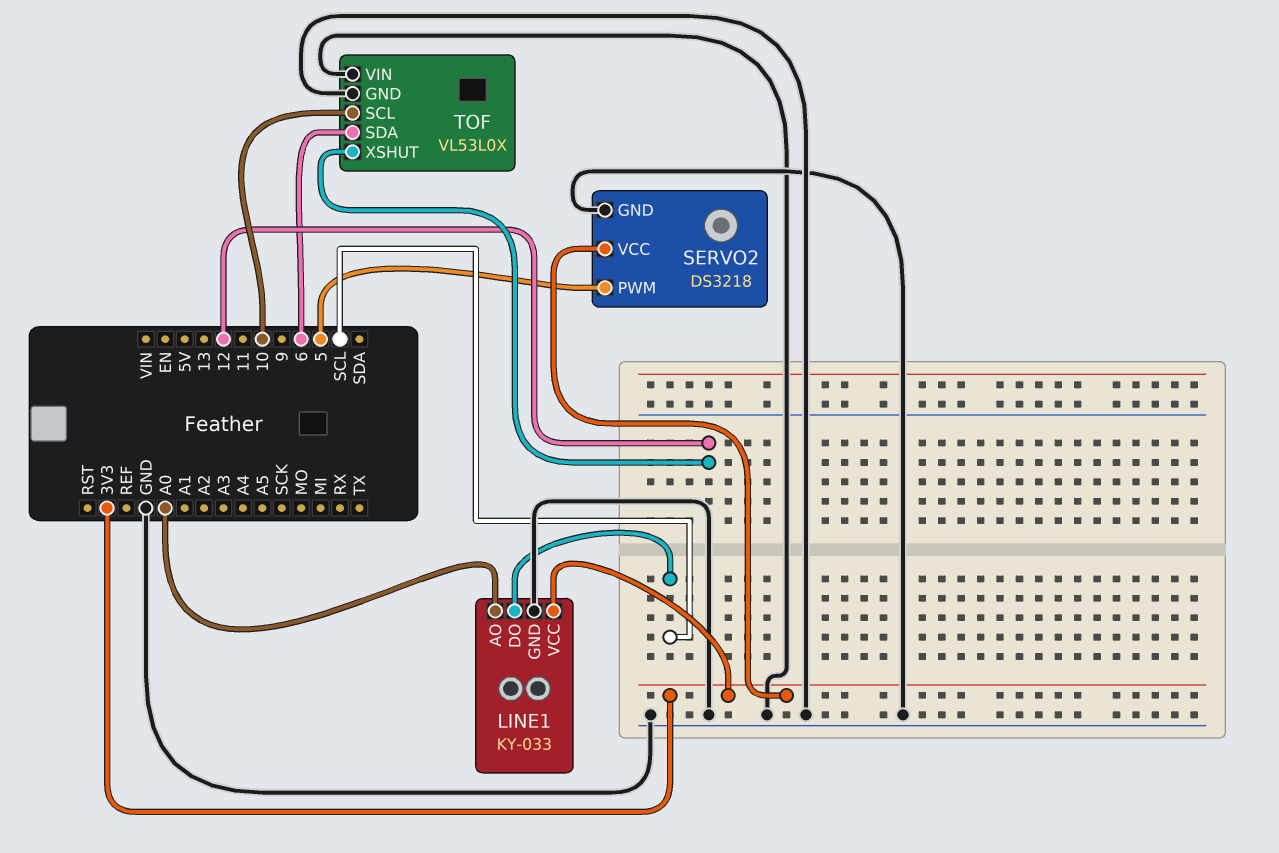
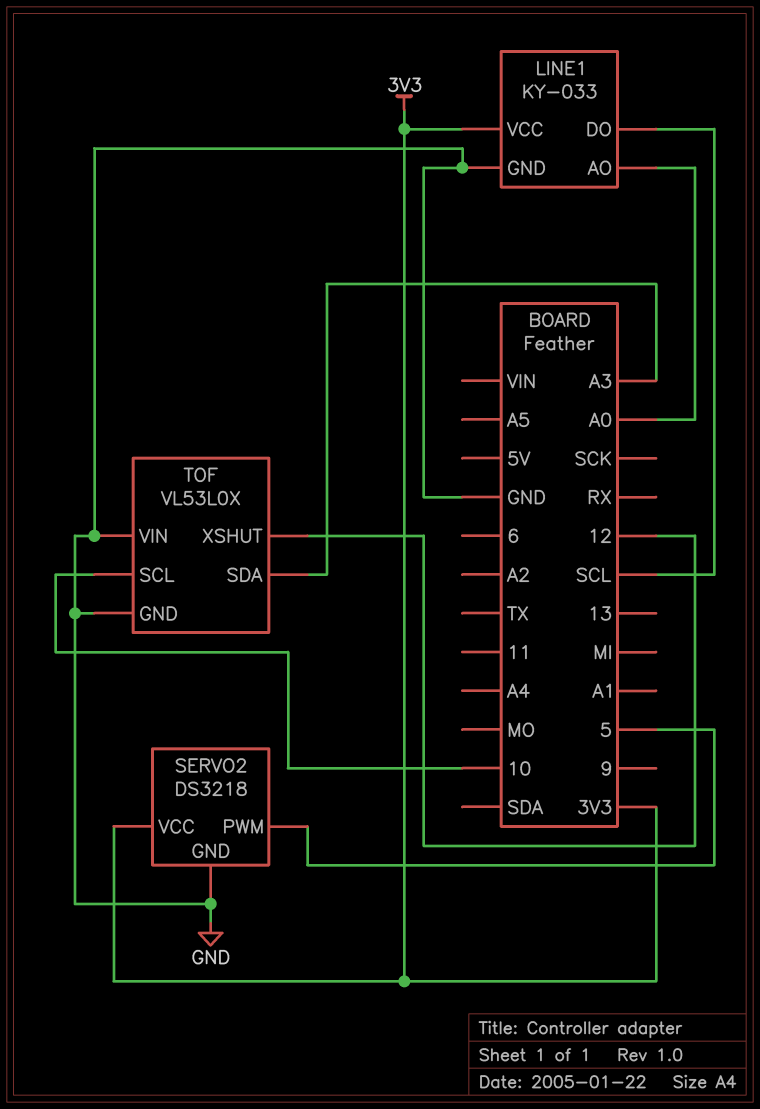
TOF pin SDA: 6 -> A3

